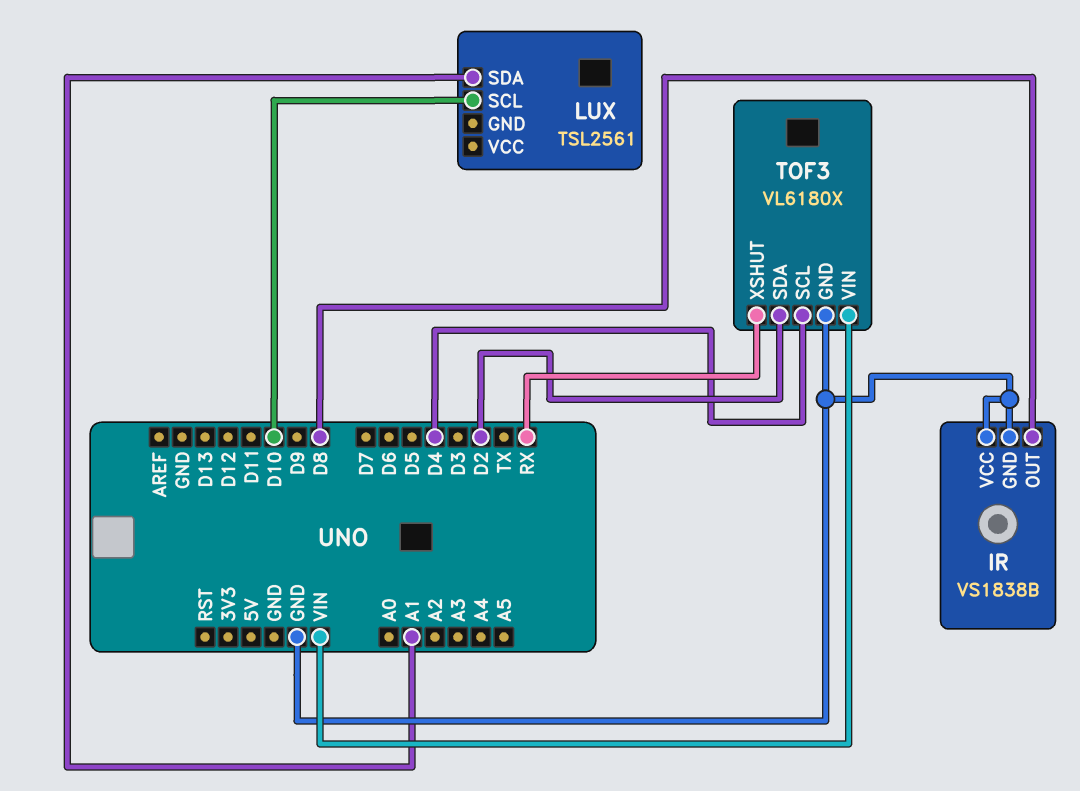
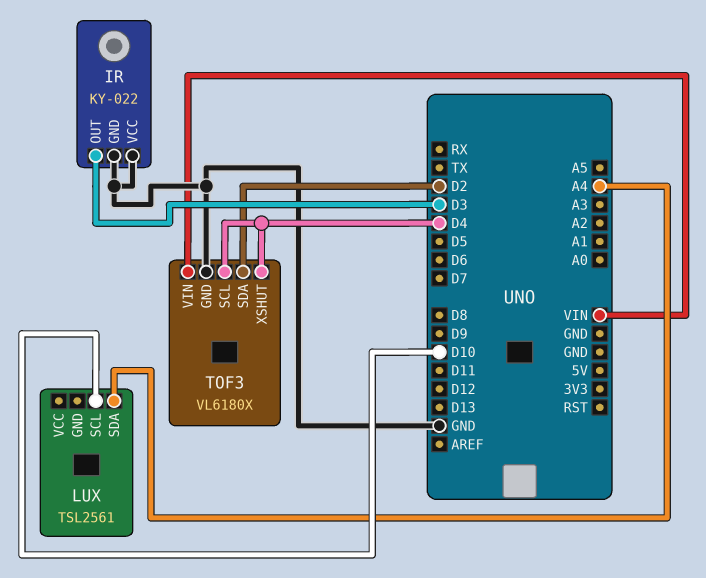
IR: VS1838B -> KY-022
IR pin OUT: D8 -> D3
LUX pin SDA: A1 -> A4
TOF3 pin XSHUT: RX -> D4

